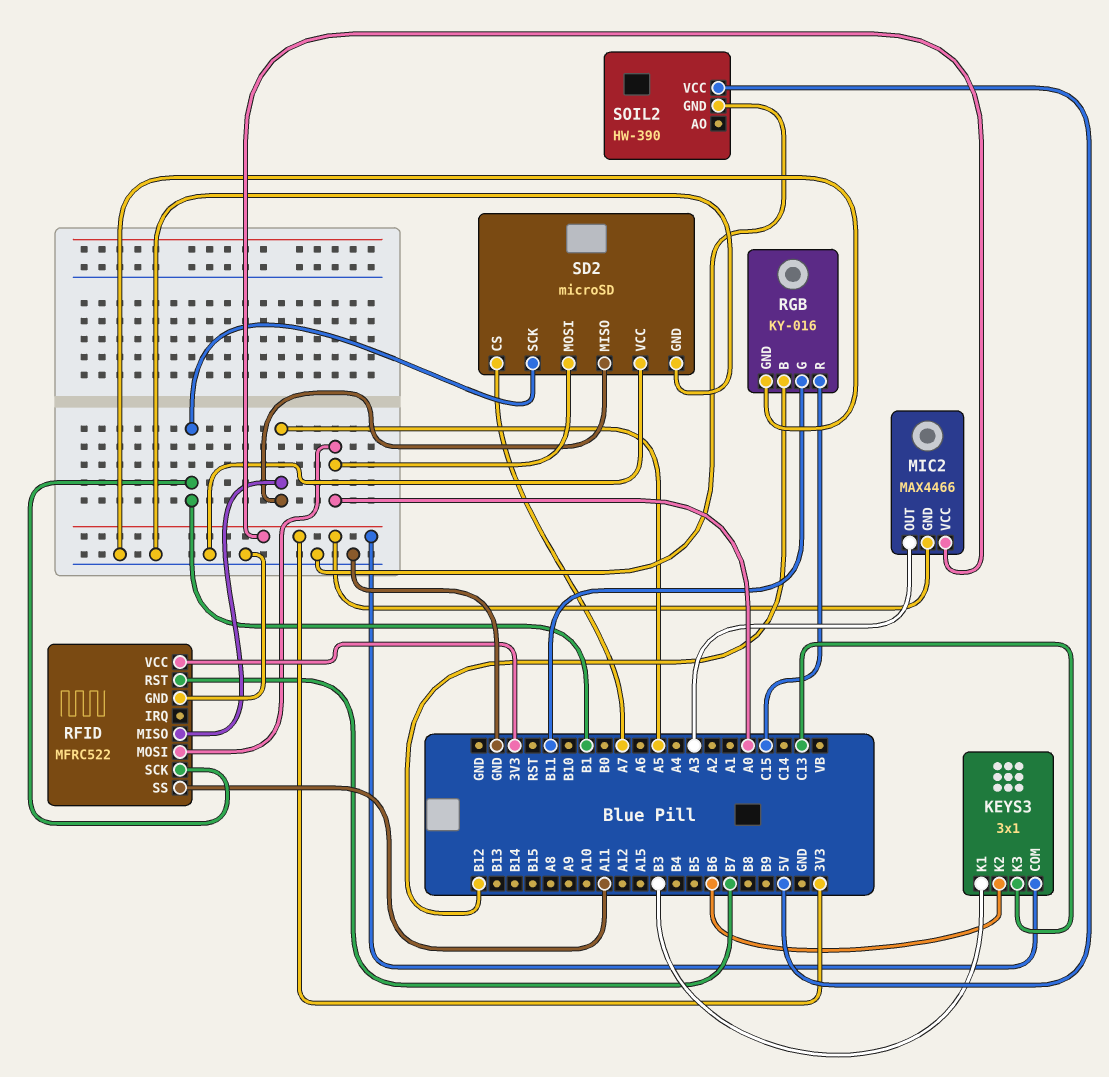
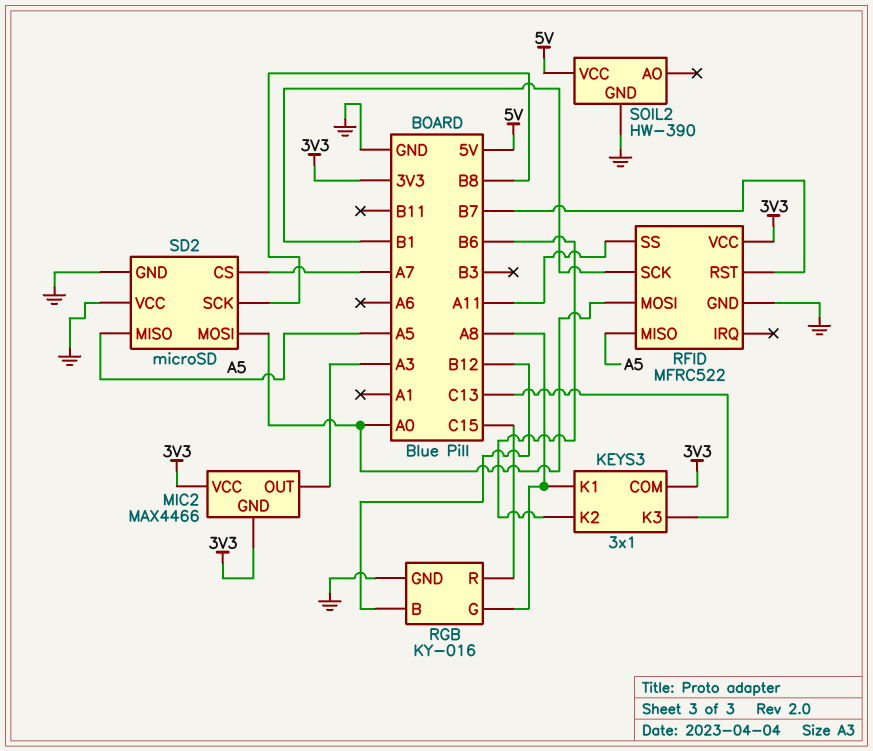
KEYS3 pin K1: B3 -> A8
RGB pin G: B11 -> A8
SD2 pin SCK: B1 -> B8

